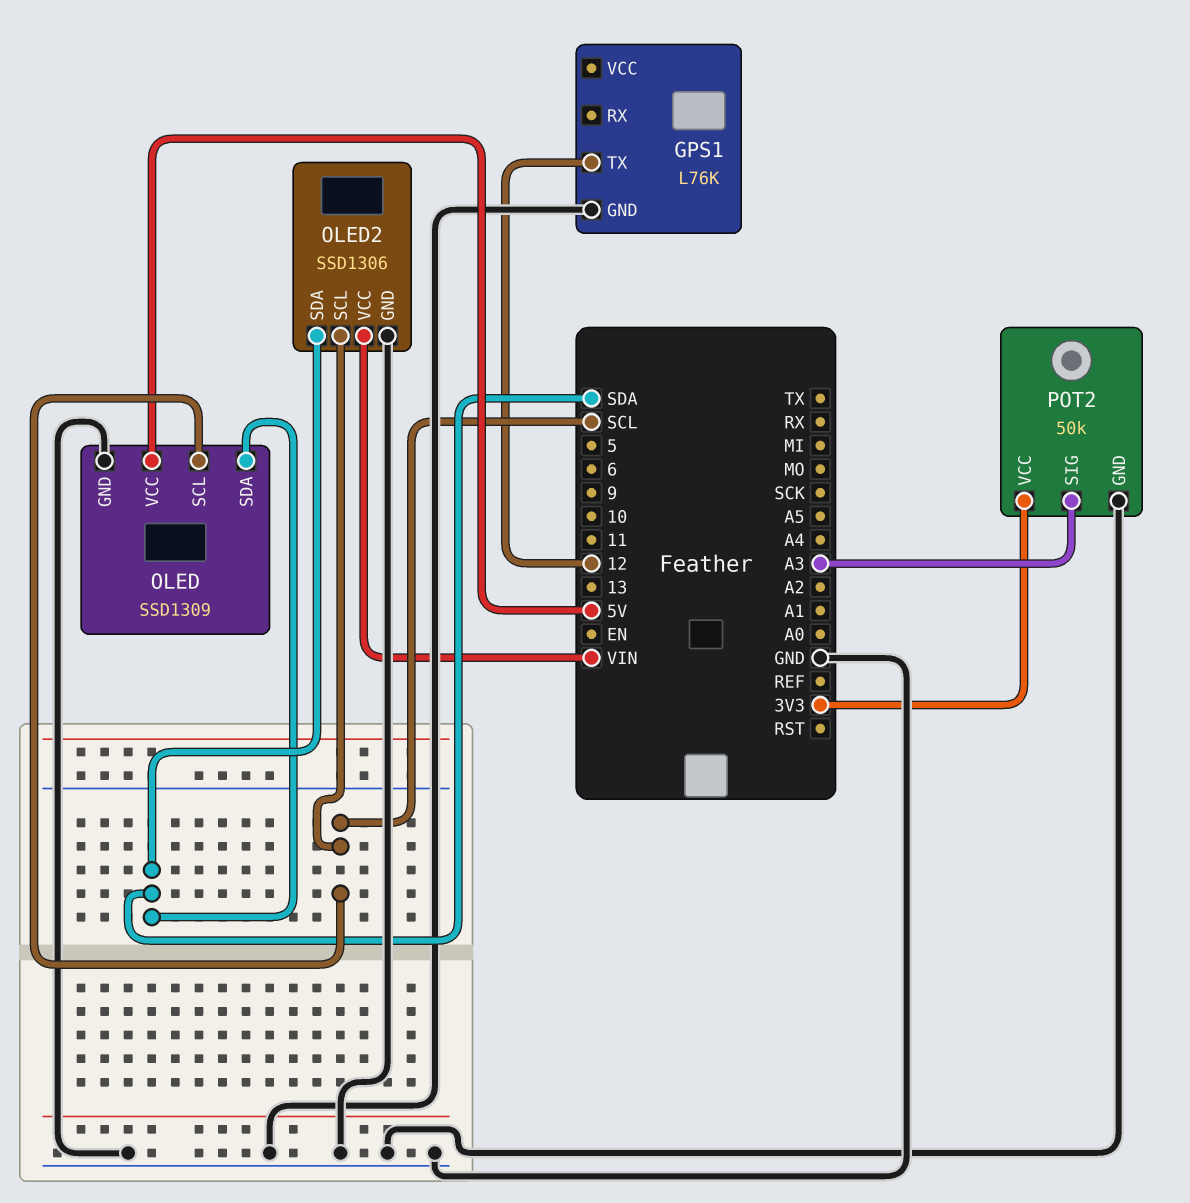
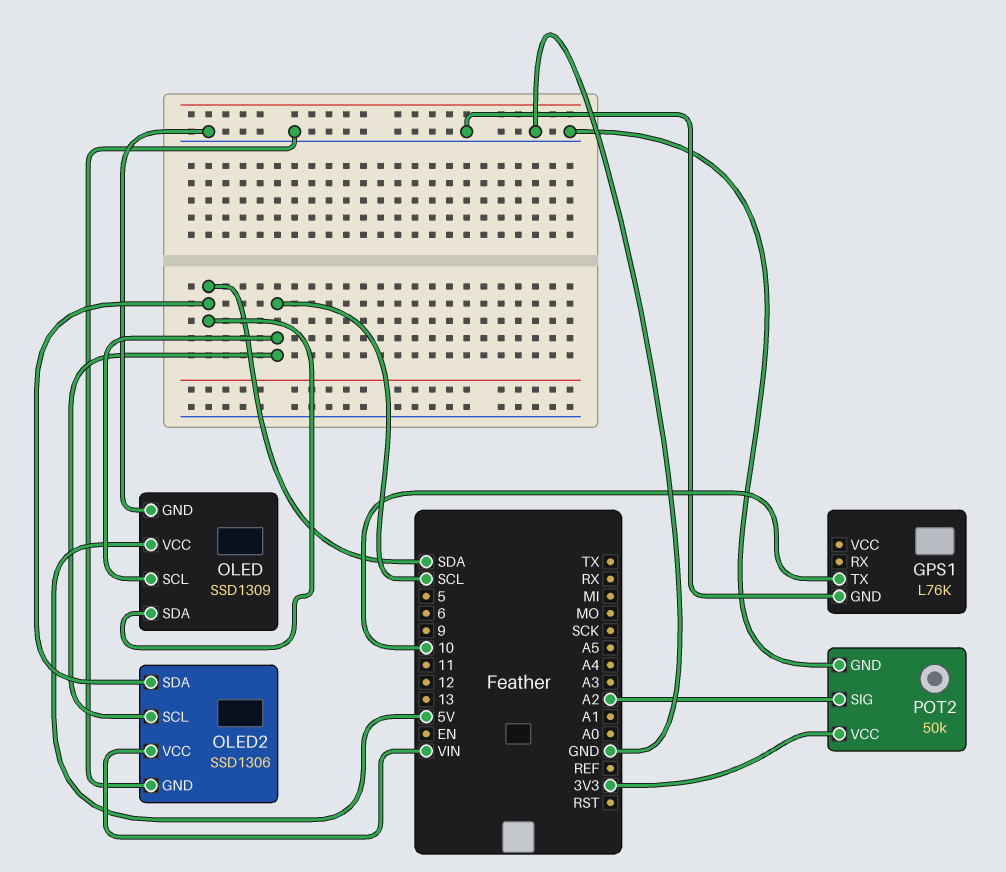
GPS1 pin TX: 12 -> 10
POT2 pin SIG: A3 -> A2

